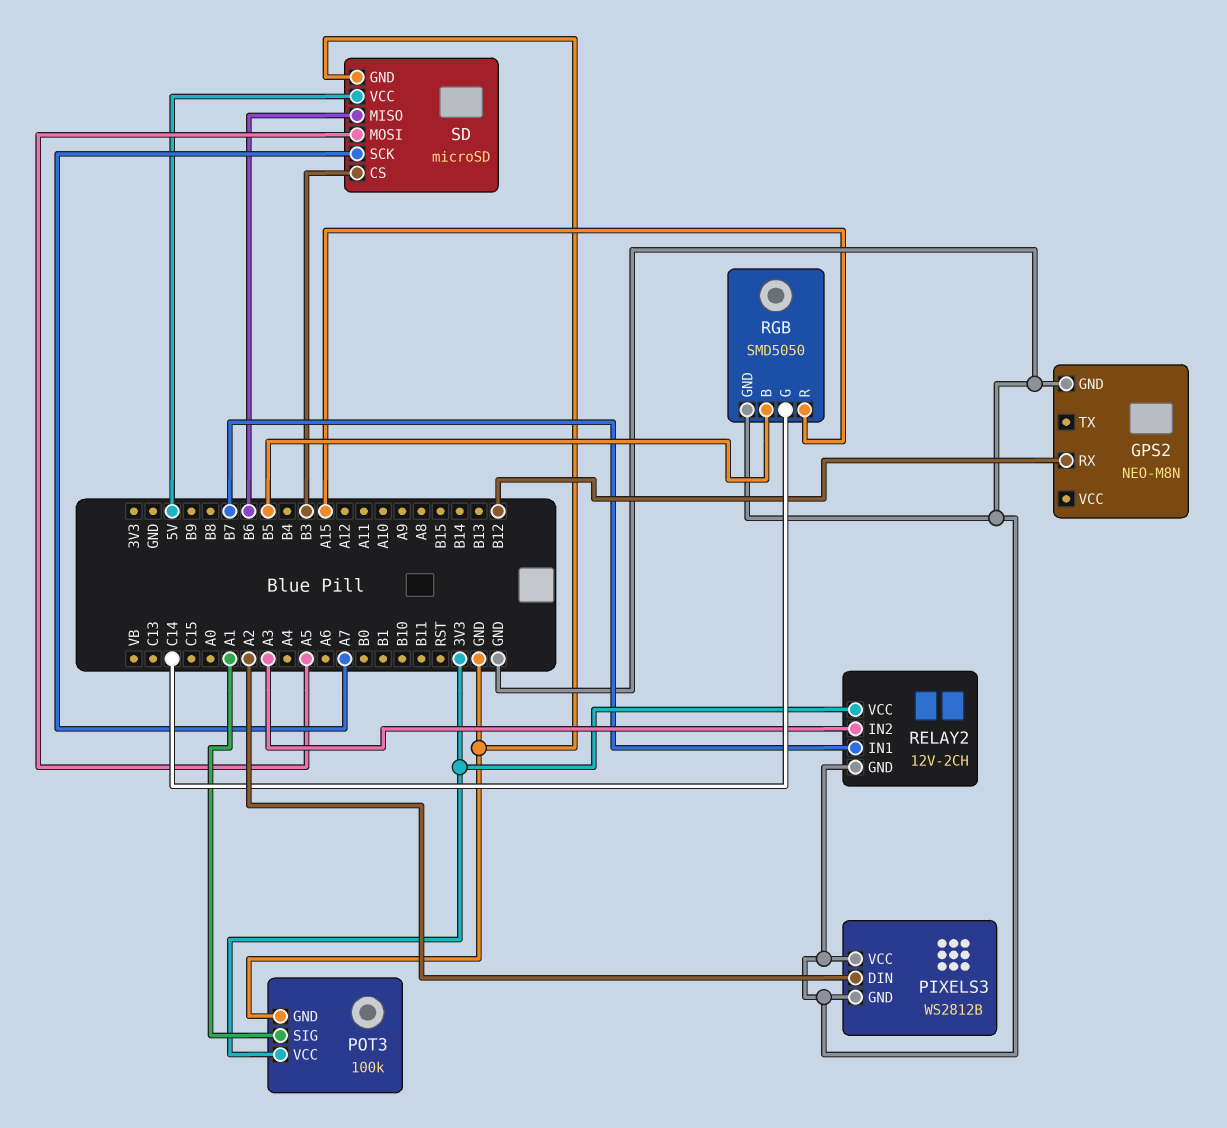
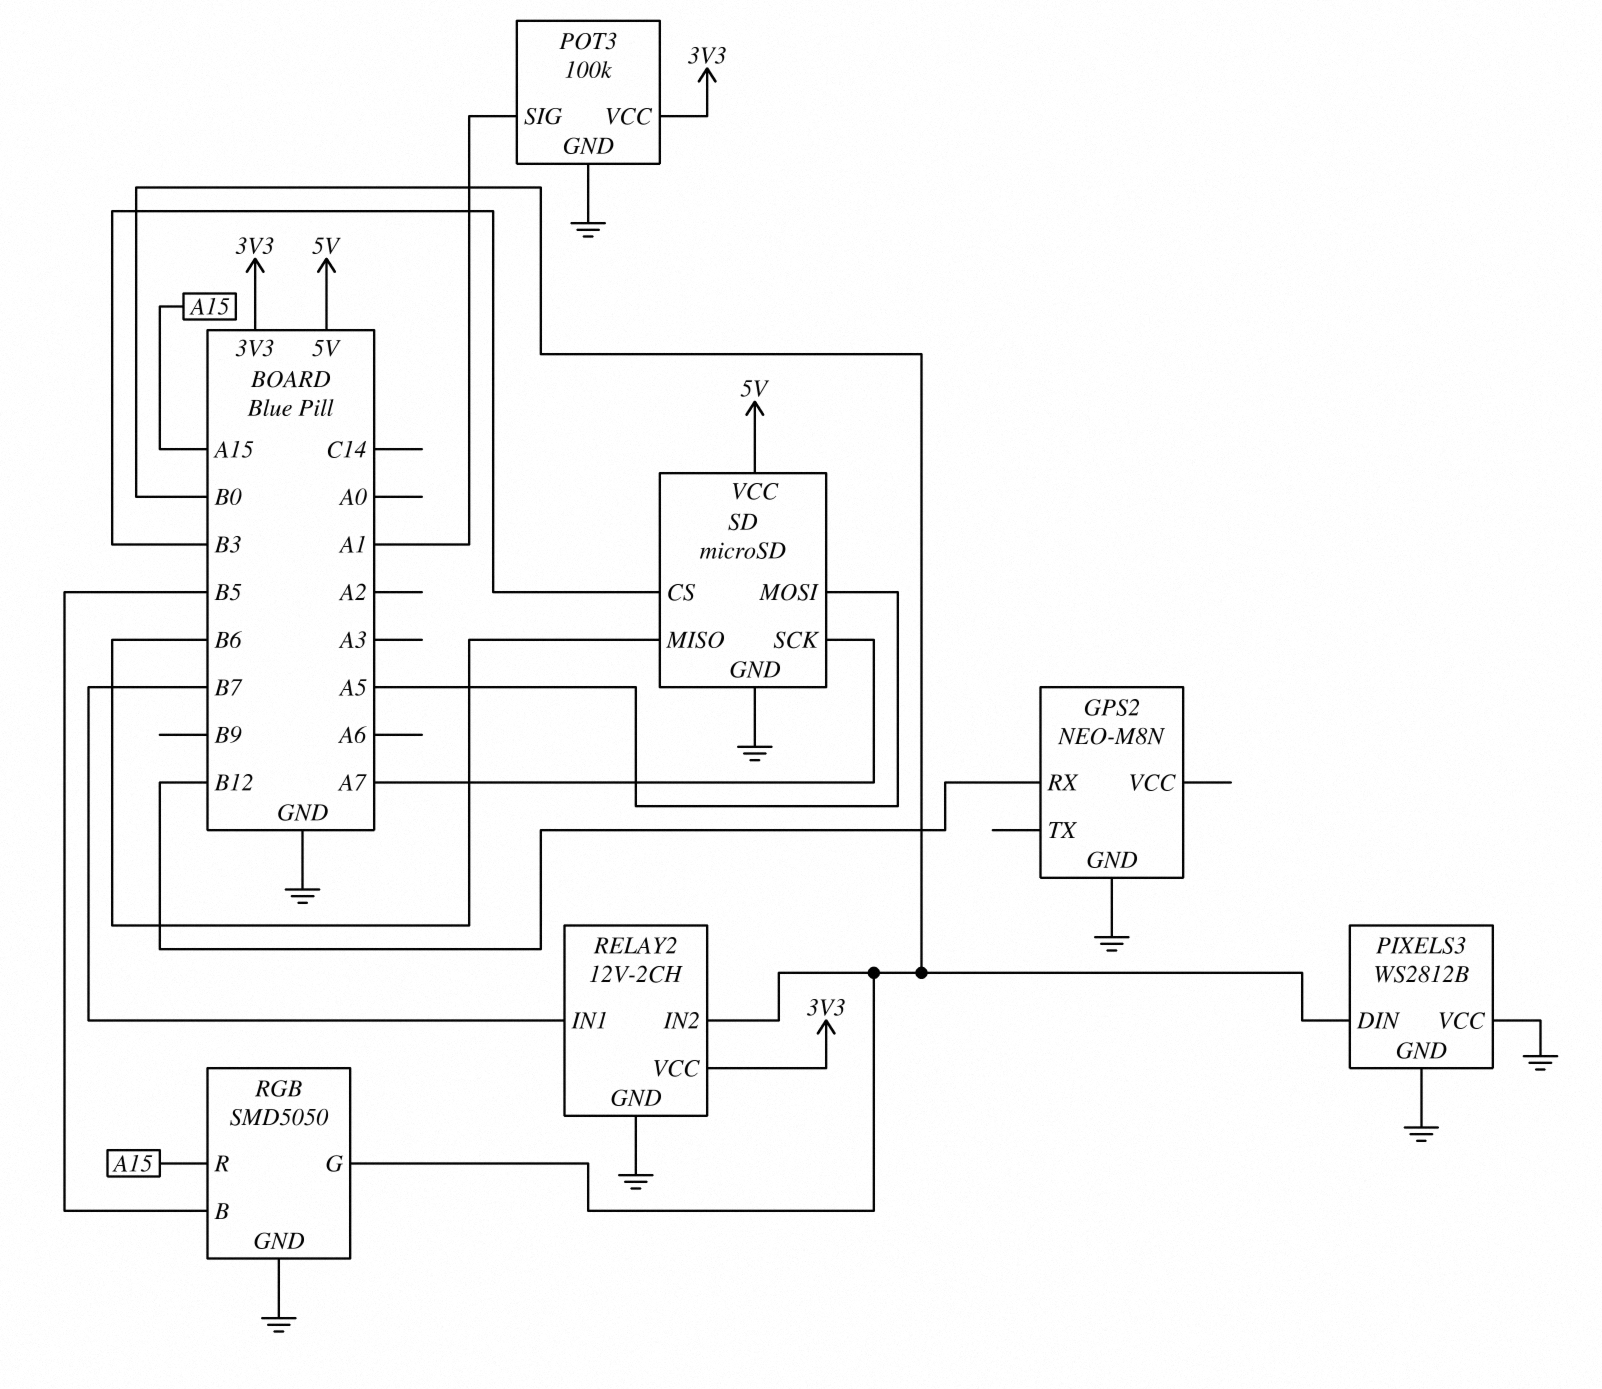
PIXELS3 pin DIN: A2 -> B0
RELAY2 pin IN2: A3 -> B0
RGB pin G: C14 -> B0

